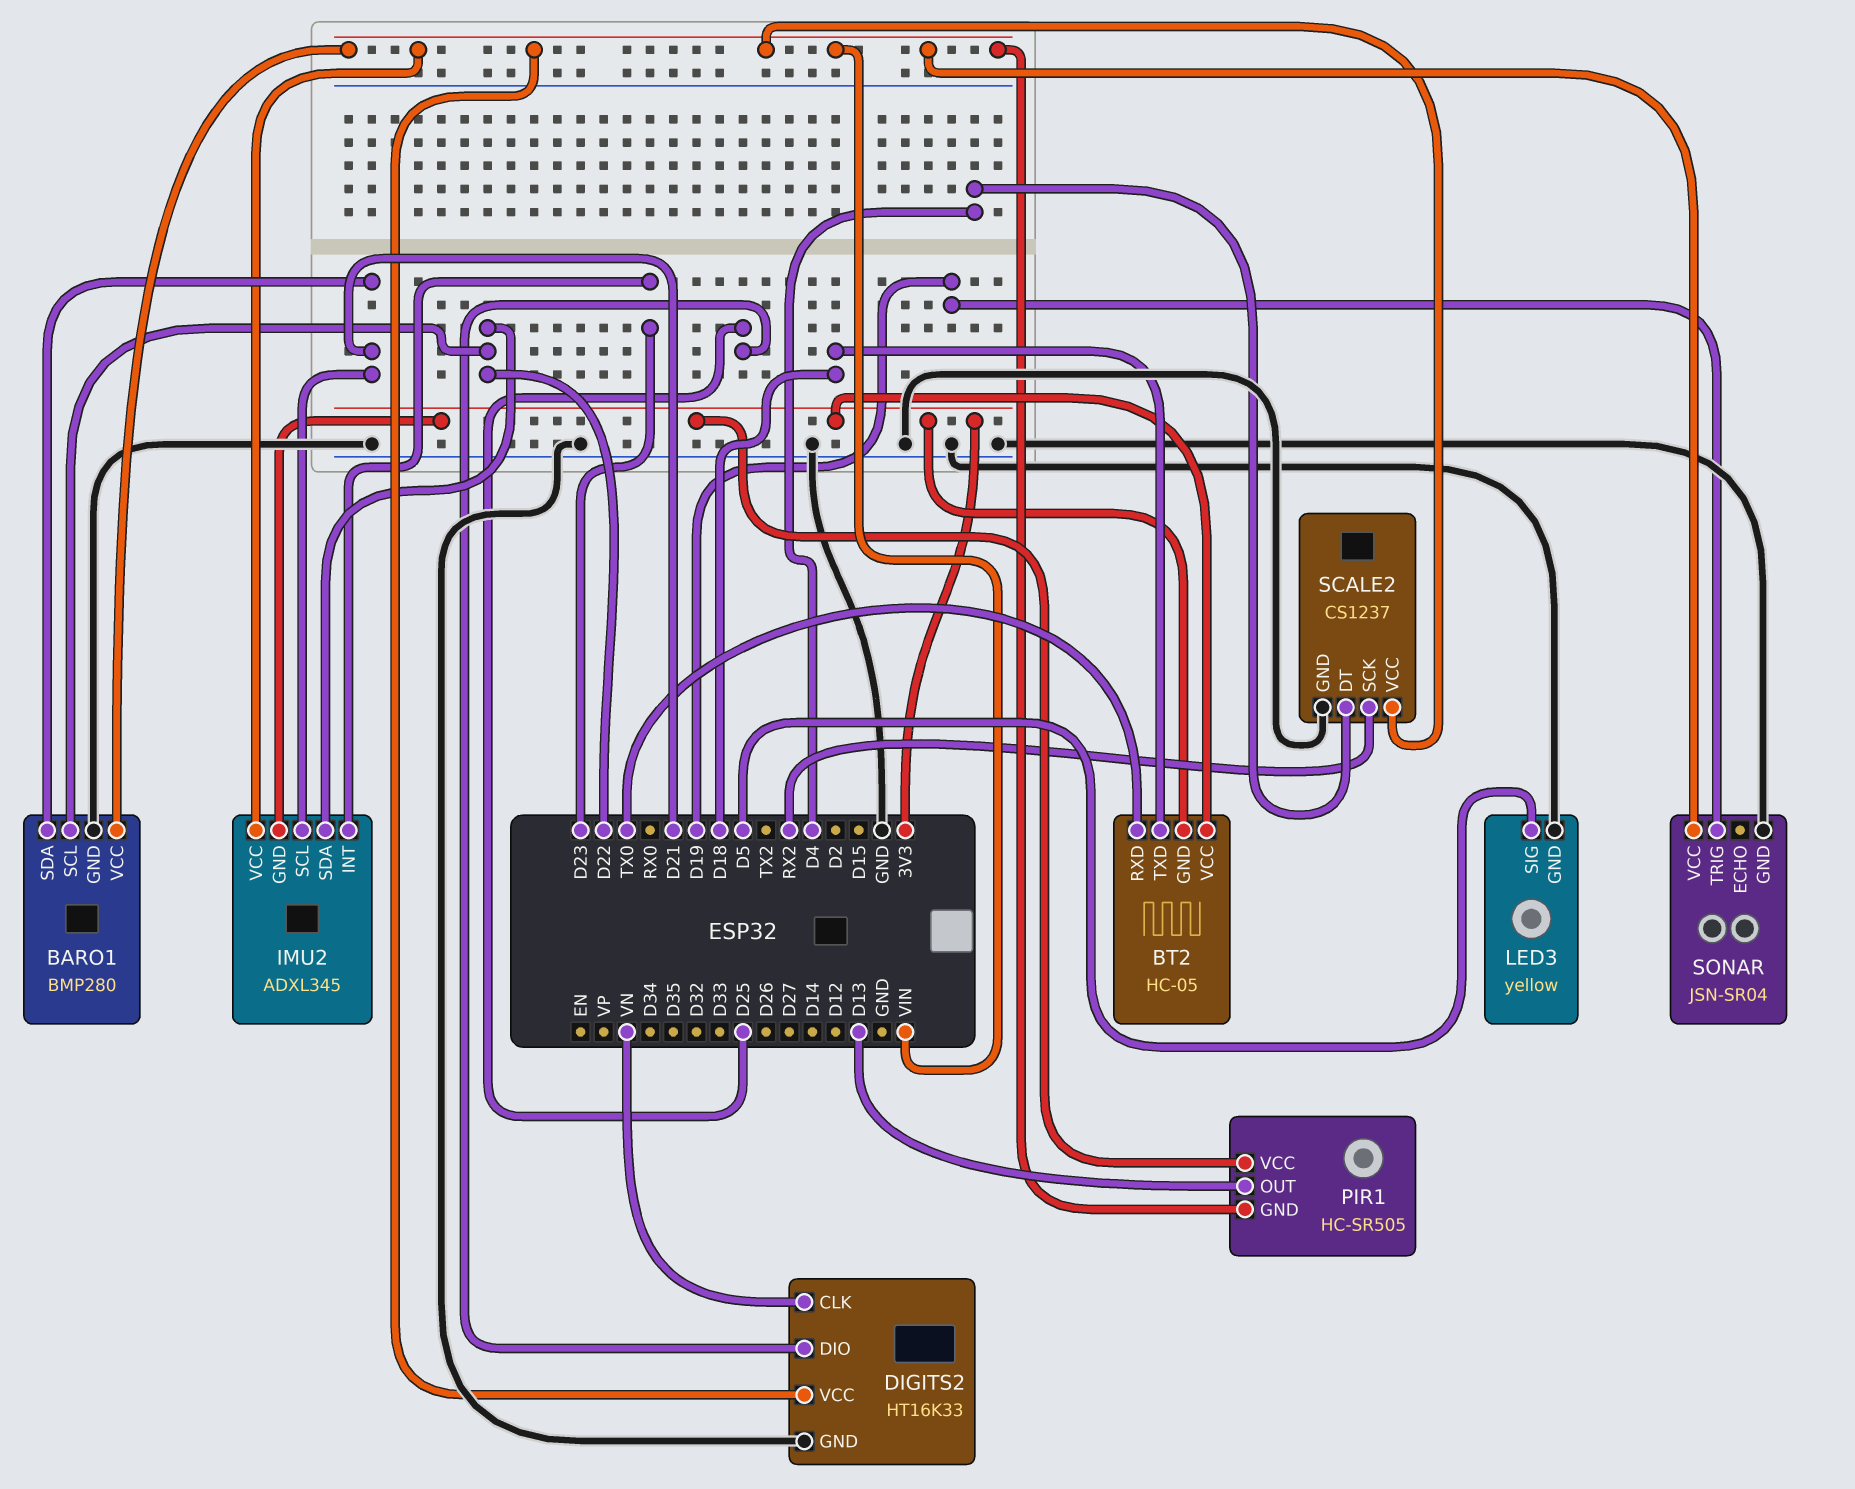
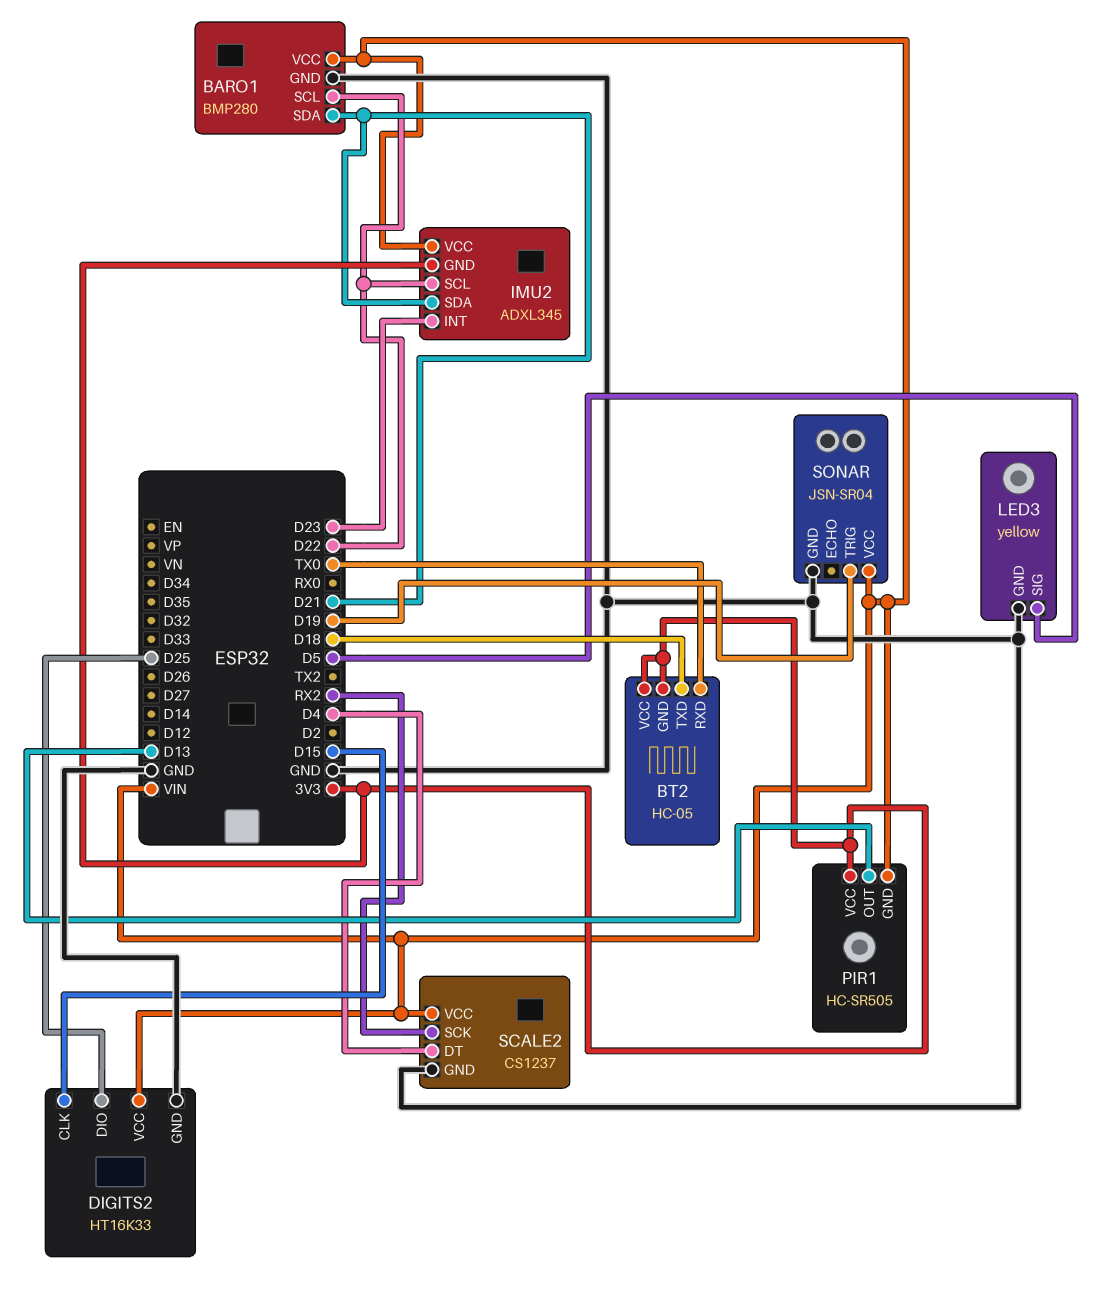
DIGITS2 pin CLK: VN -> D15
IMU2 pin SCL: D21 -> D22
IMU2 pin SDA: D22 -> D21

